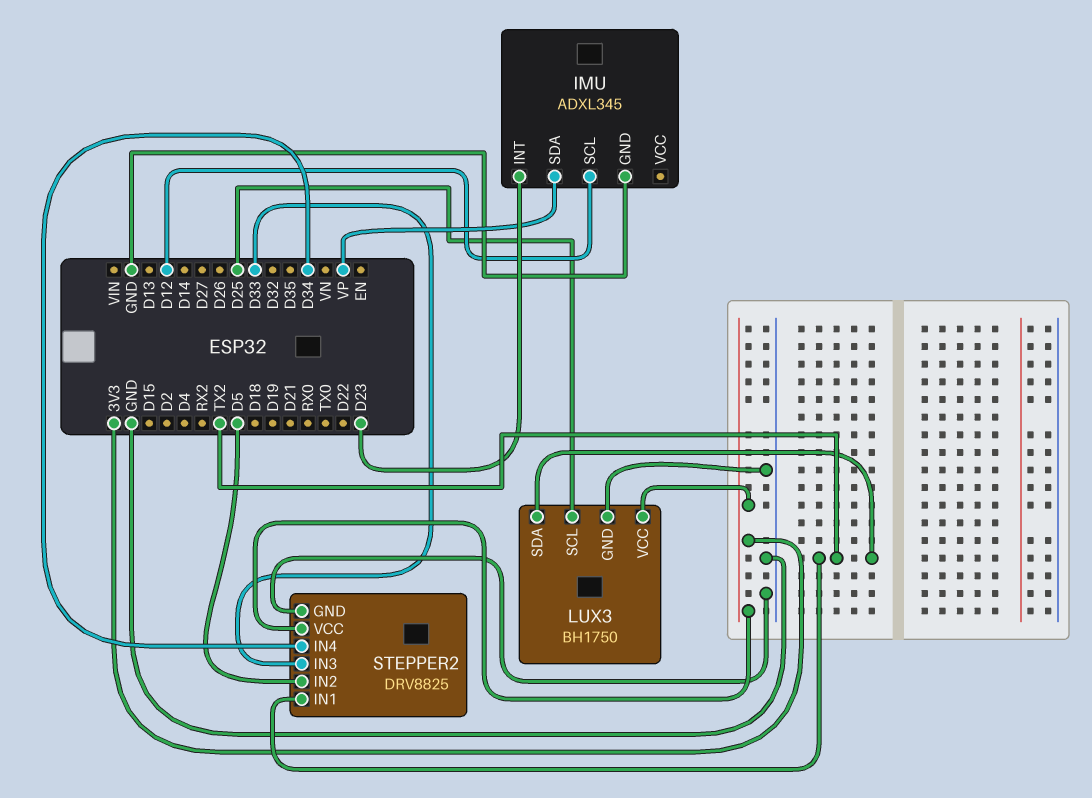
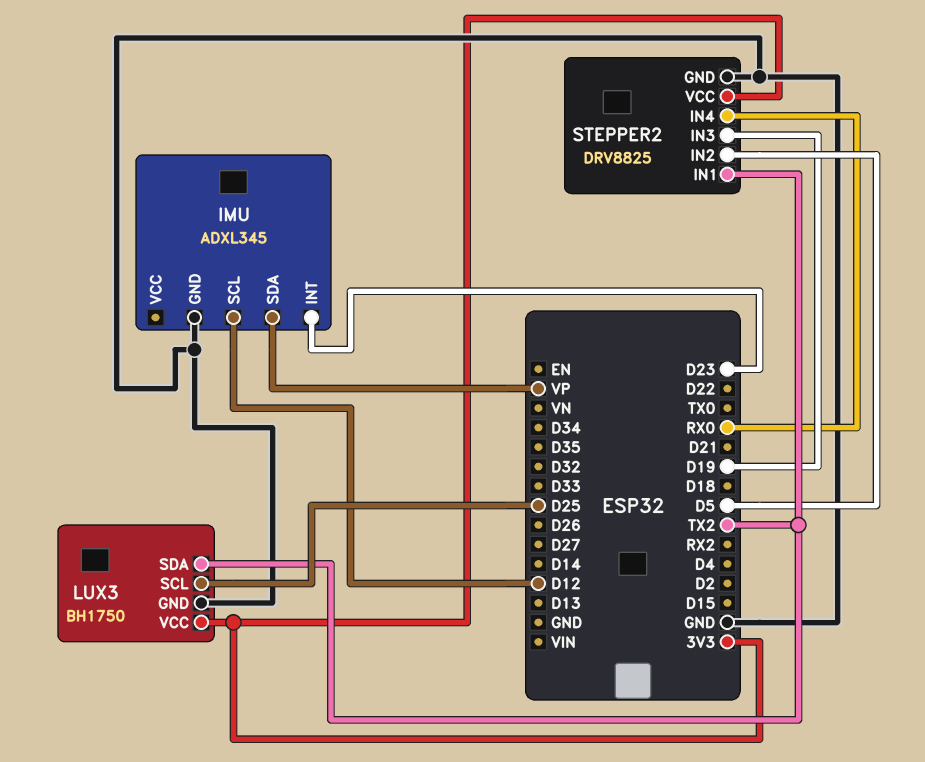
STEPPER2 pin IN3: D33 -> D19
STEPPER2 pin IN4: D34 -> RX0

